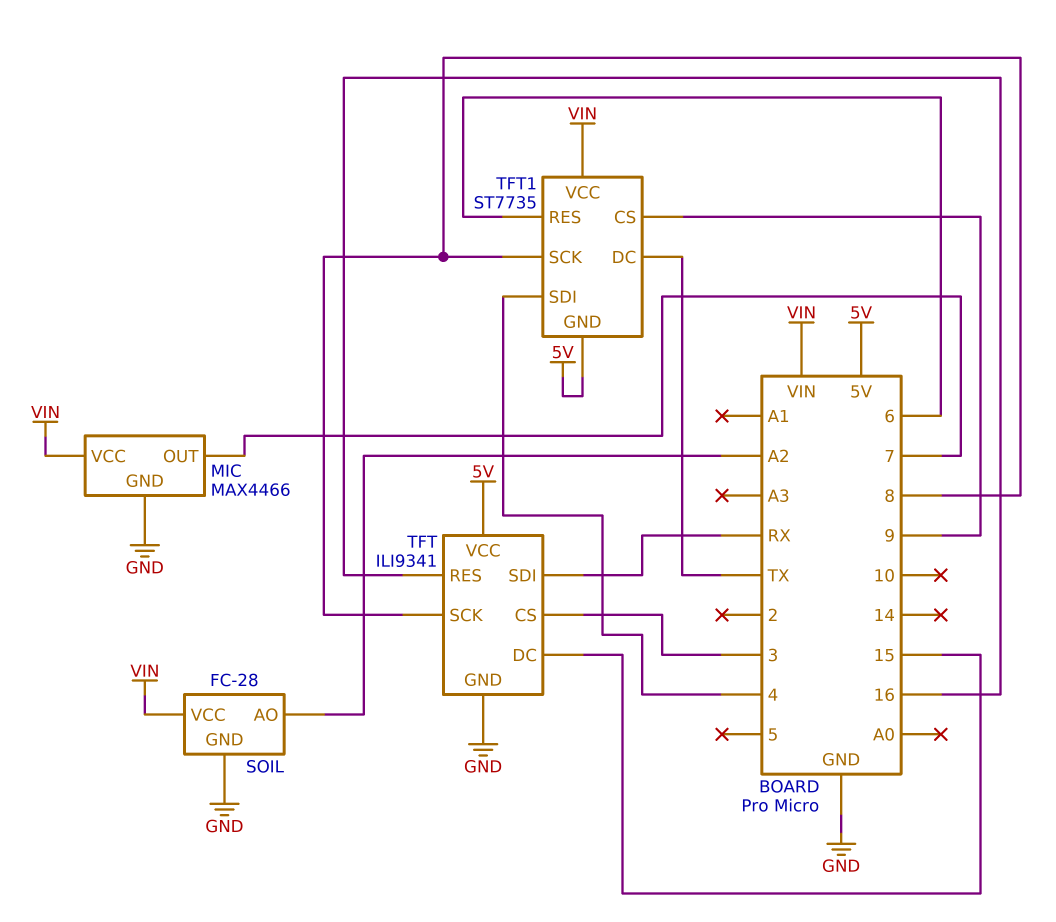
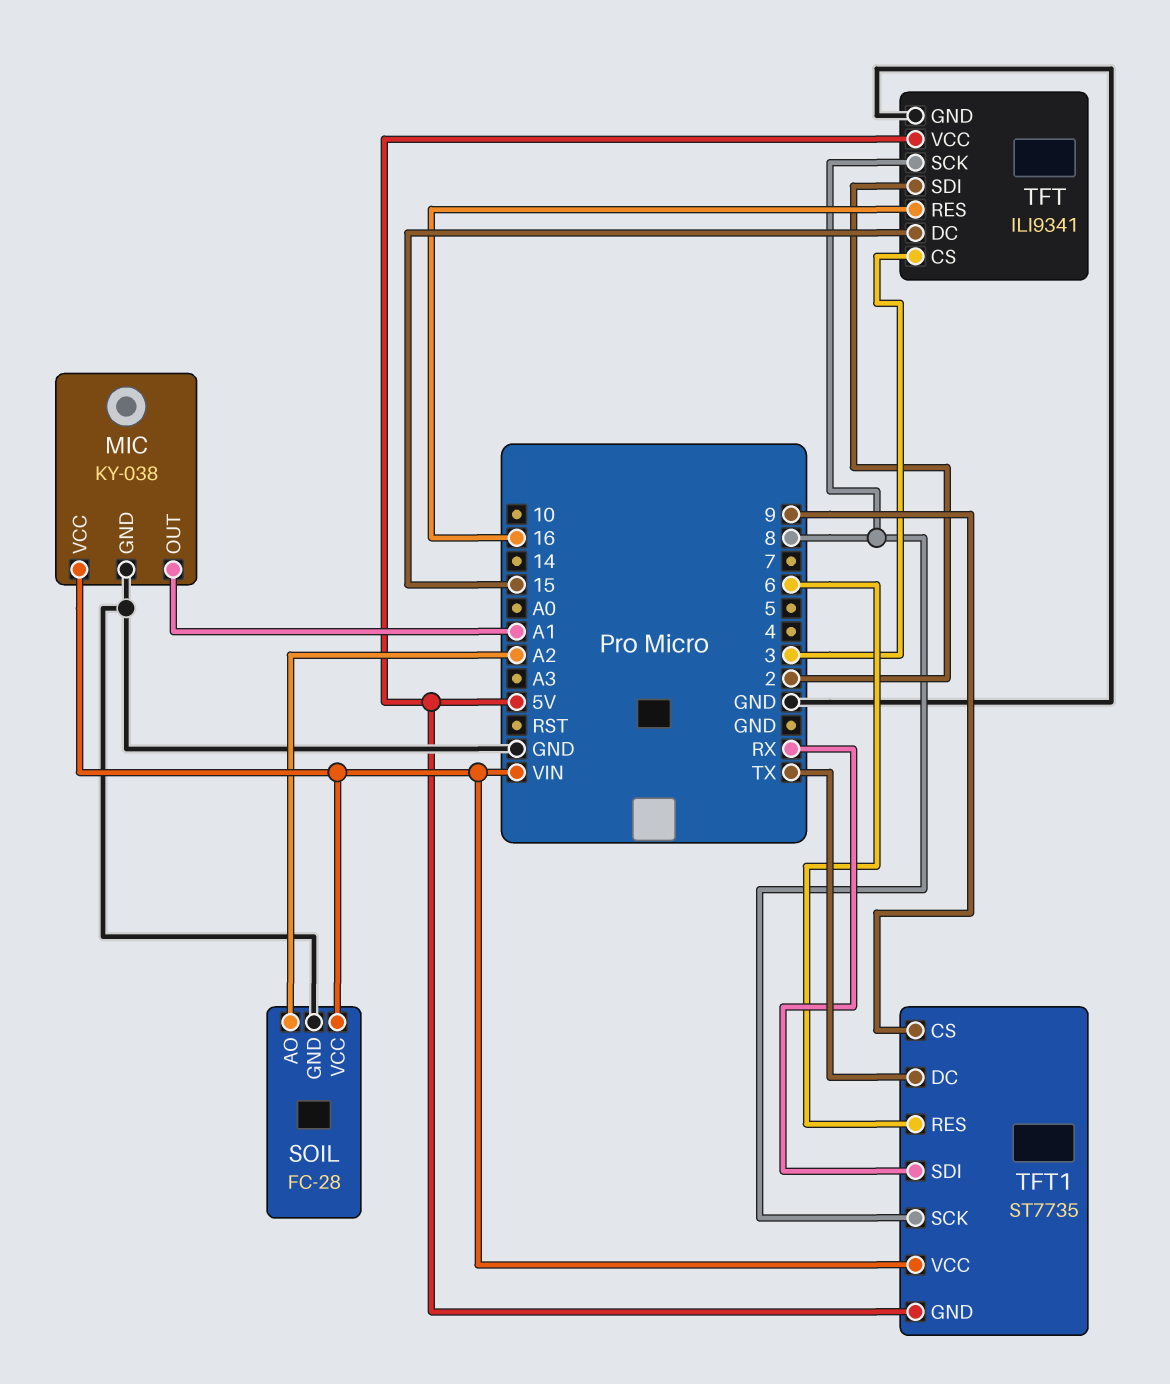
MIC: MAX4466 -> KY-038
MIC pin OUT: 7 -> A1
TFT pin SDI: RX -> 2
TFT1 pin SDI: 4 -> RX

